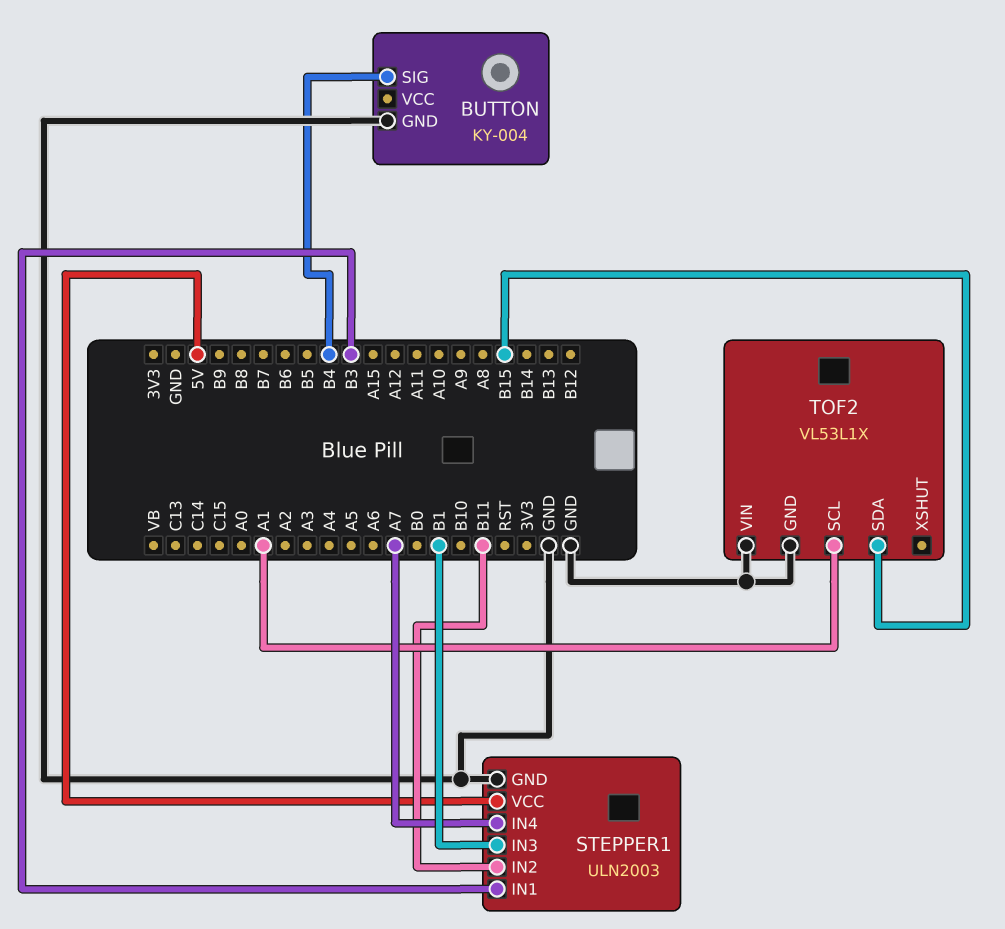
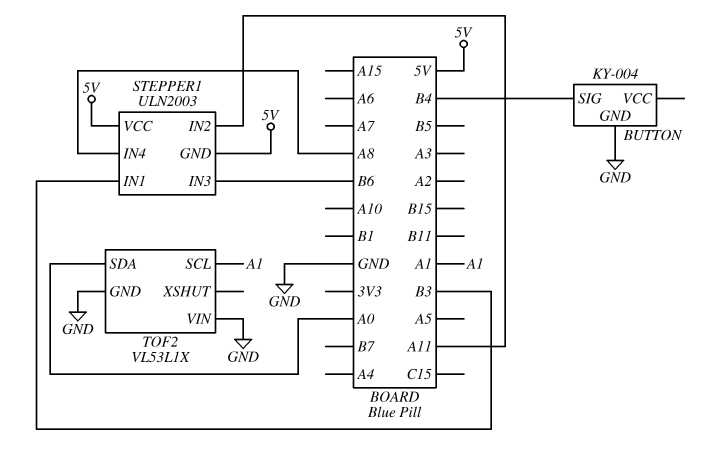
STEPPER1 pin GND: GND -> 5V
STEPPER1 pin IN2: B11 -> A11
STEPPER1 pin IN3: B1 -> B6
STEPPER1 pin IN4: A7 -> A8
TOF2 pin SDA: B15 -> A0

